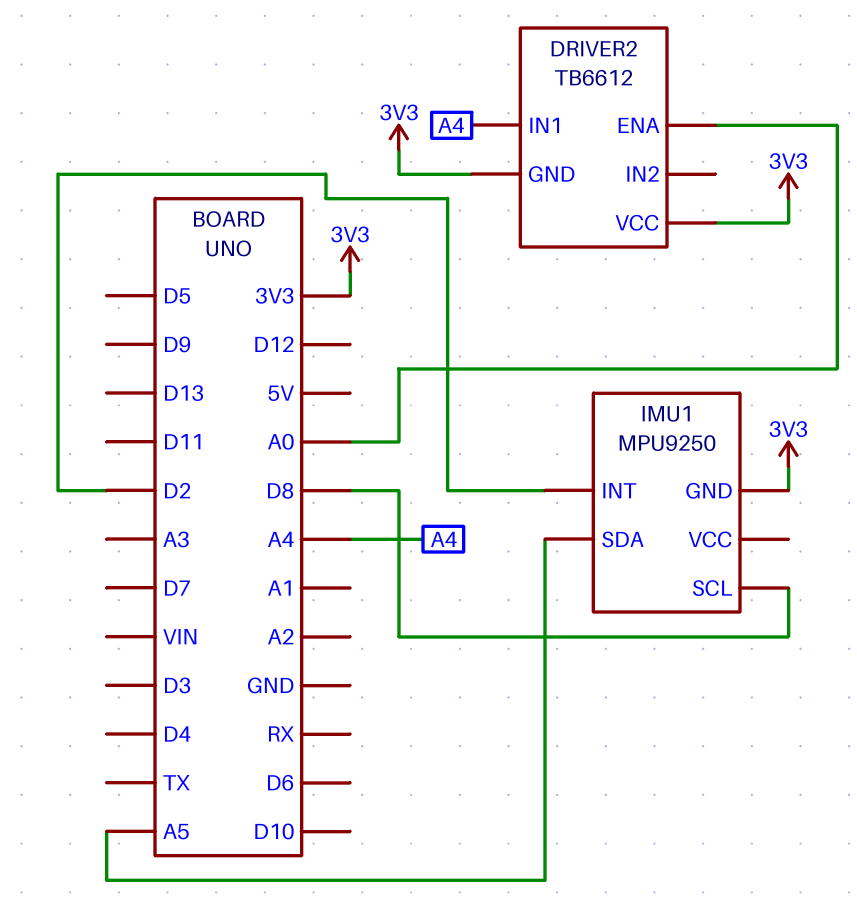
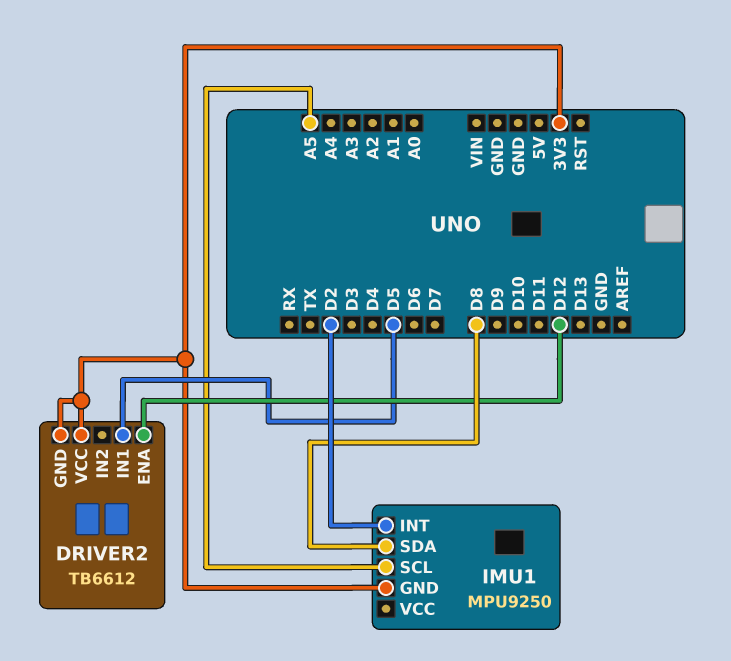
DRIVER2 pin ENA: A0 -> D12
DRIVER2 pin IN1: A4 -> D5
IMU1 pin SCL: D8 -> A5
IMU1 pin SDA: A5 -> D8

